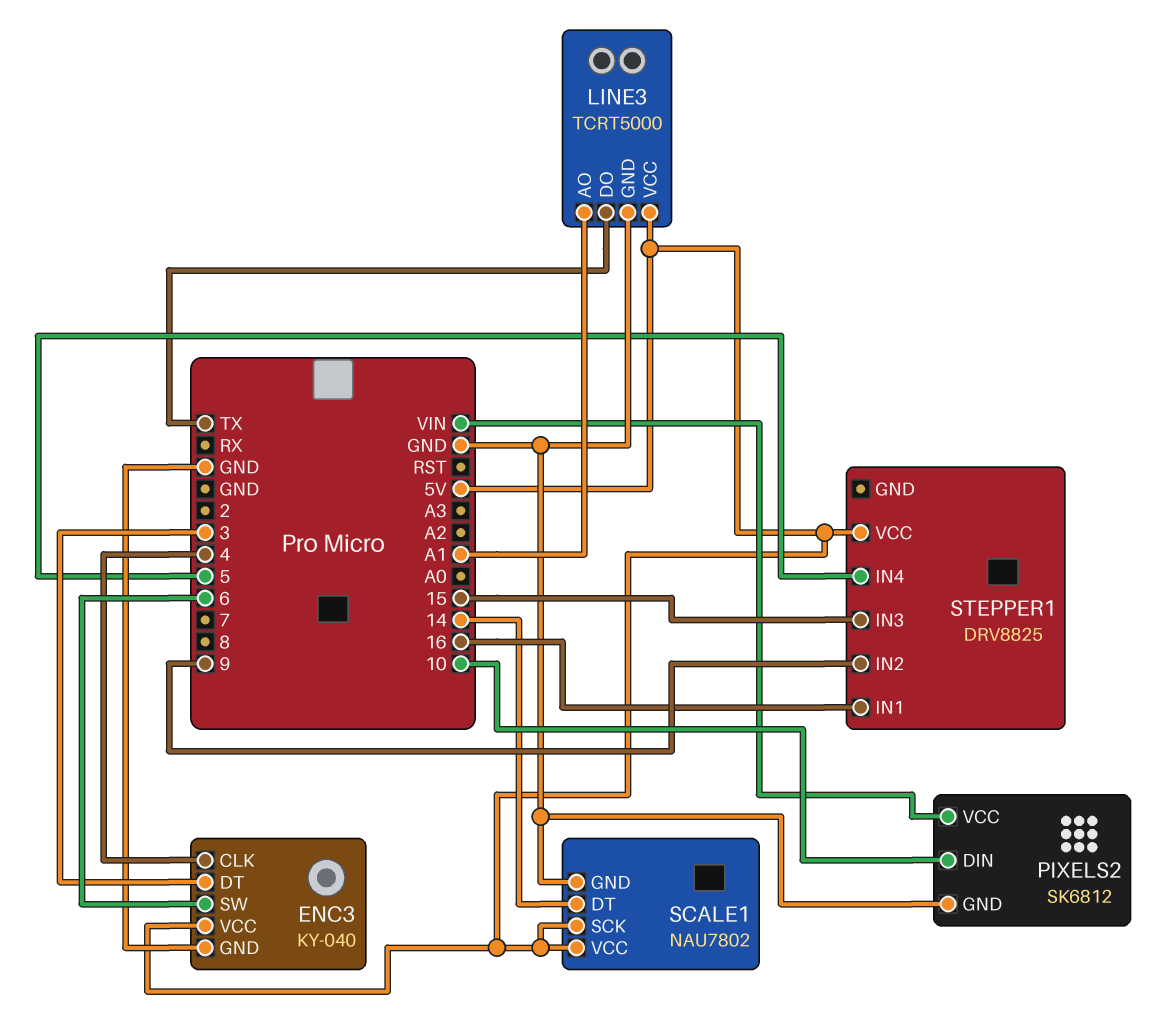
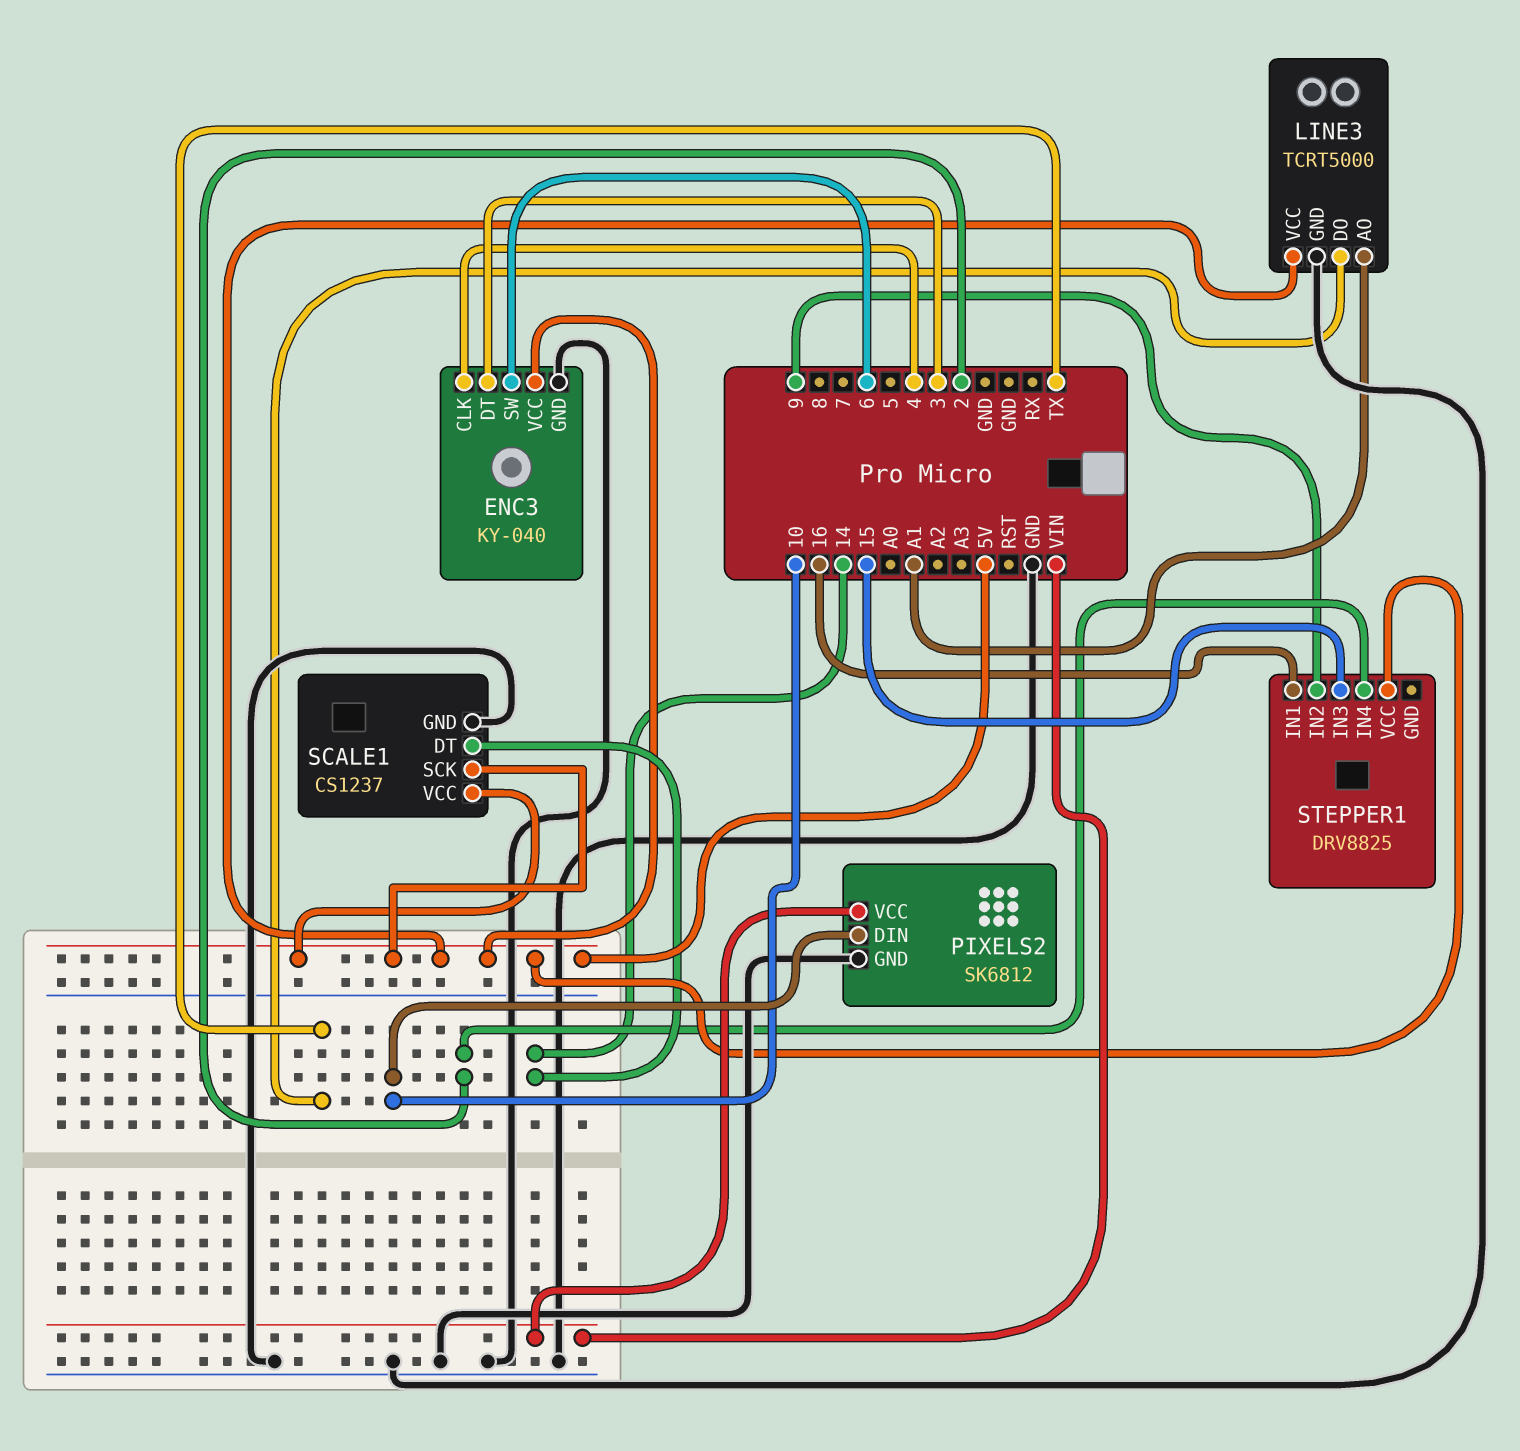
SCALE1: NAU7802 -> CS1237
STEPPER1 pin IN4: 5 -> 2

